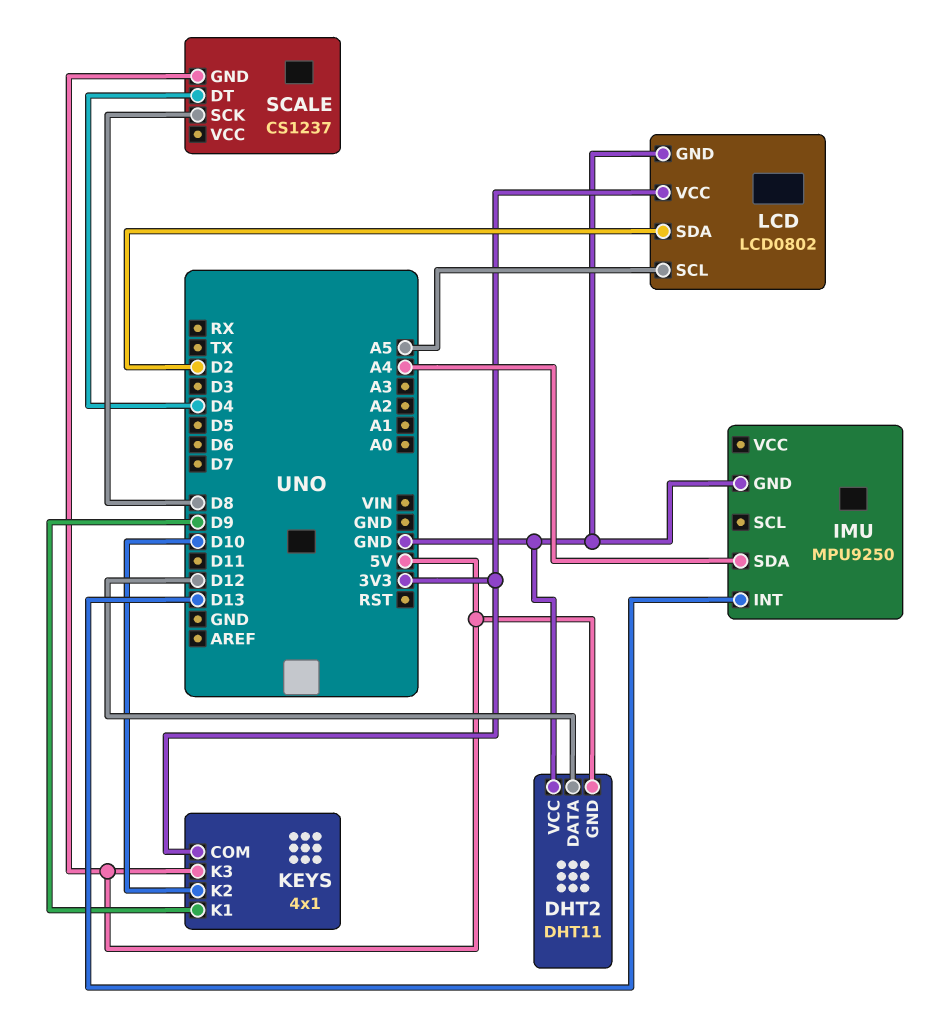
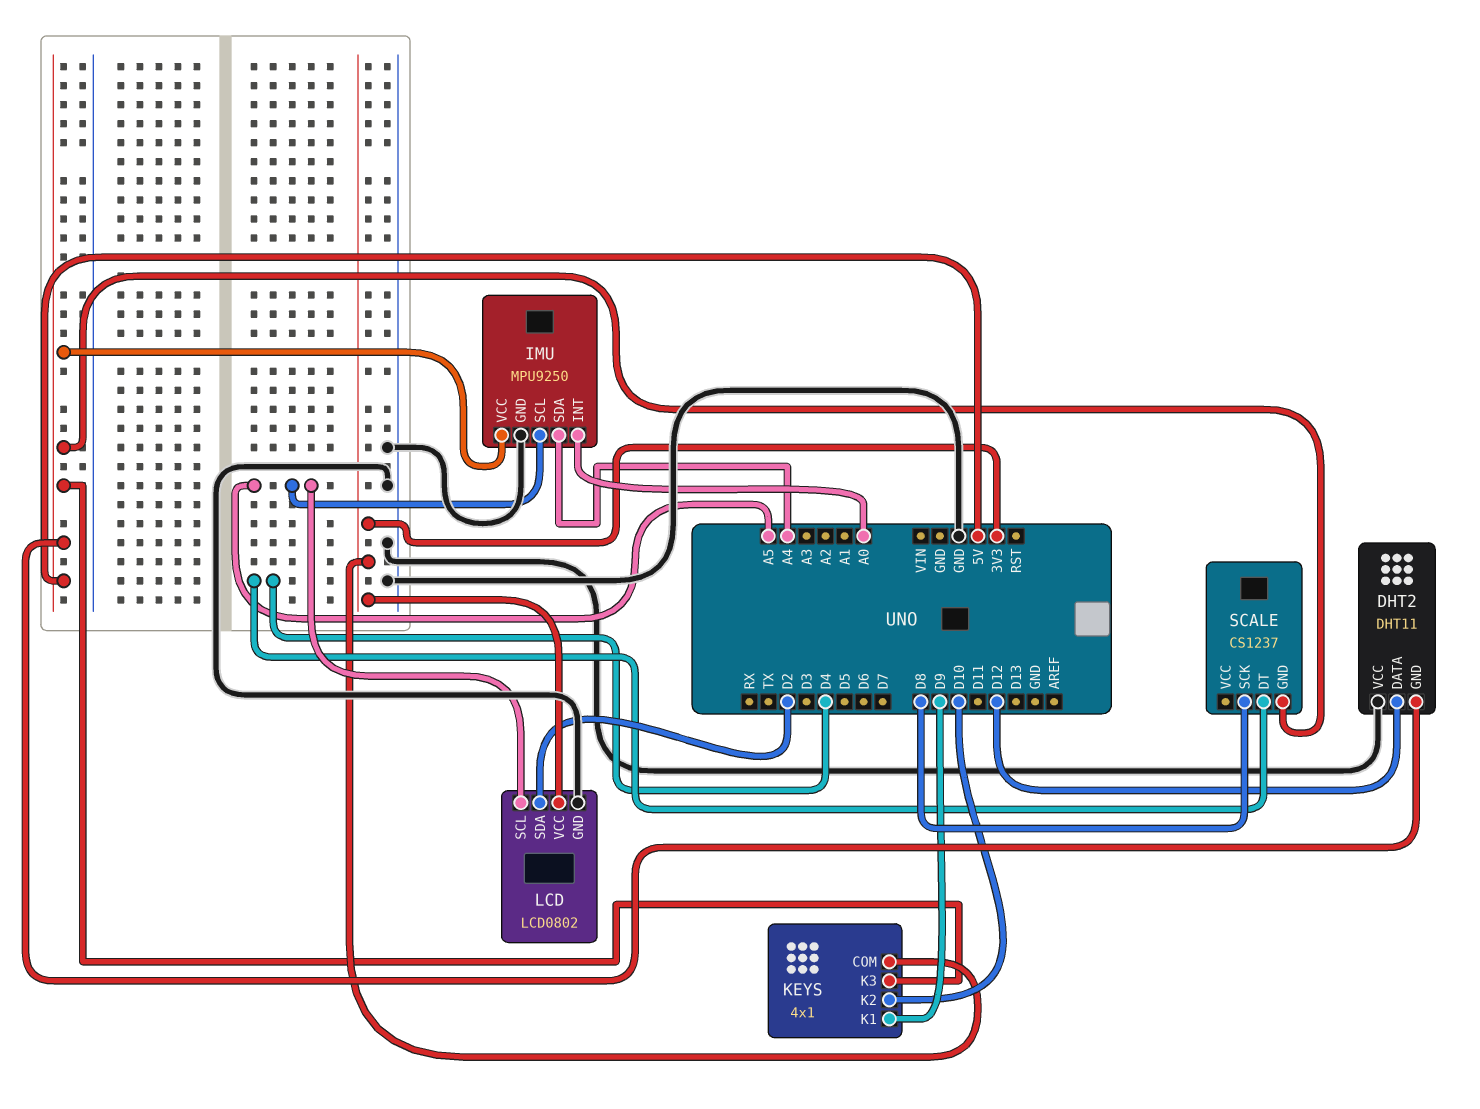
IMU pin INT: D13 -> A0
IMU pin SCL: none -> A5
IMU pin VCC: none -> 5V

